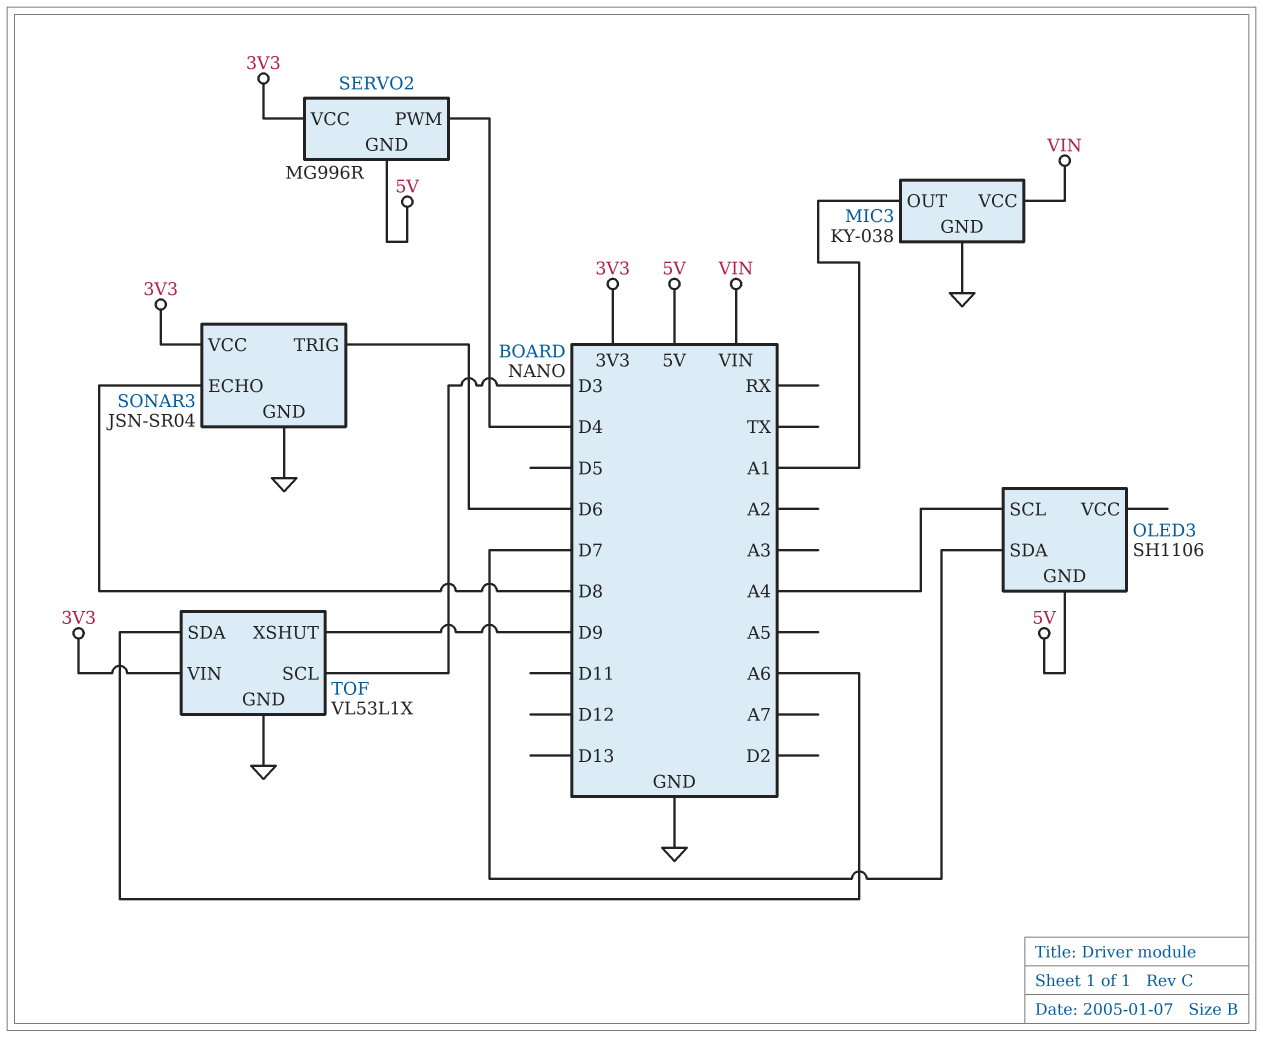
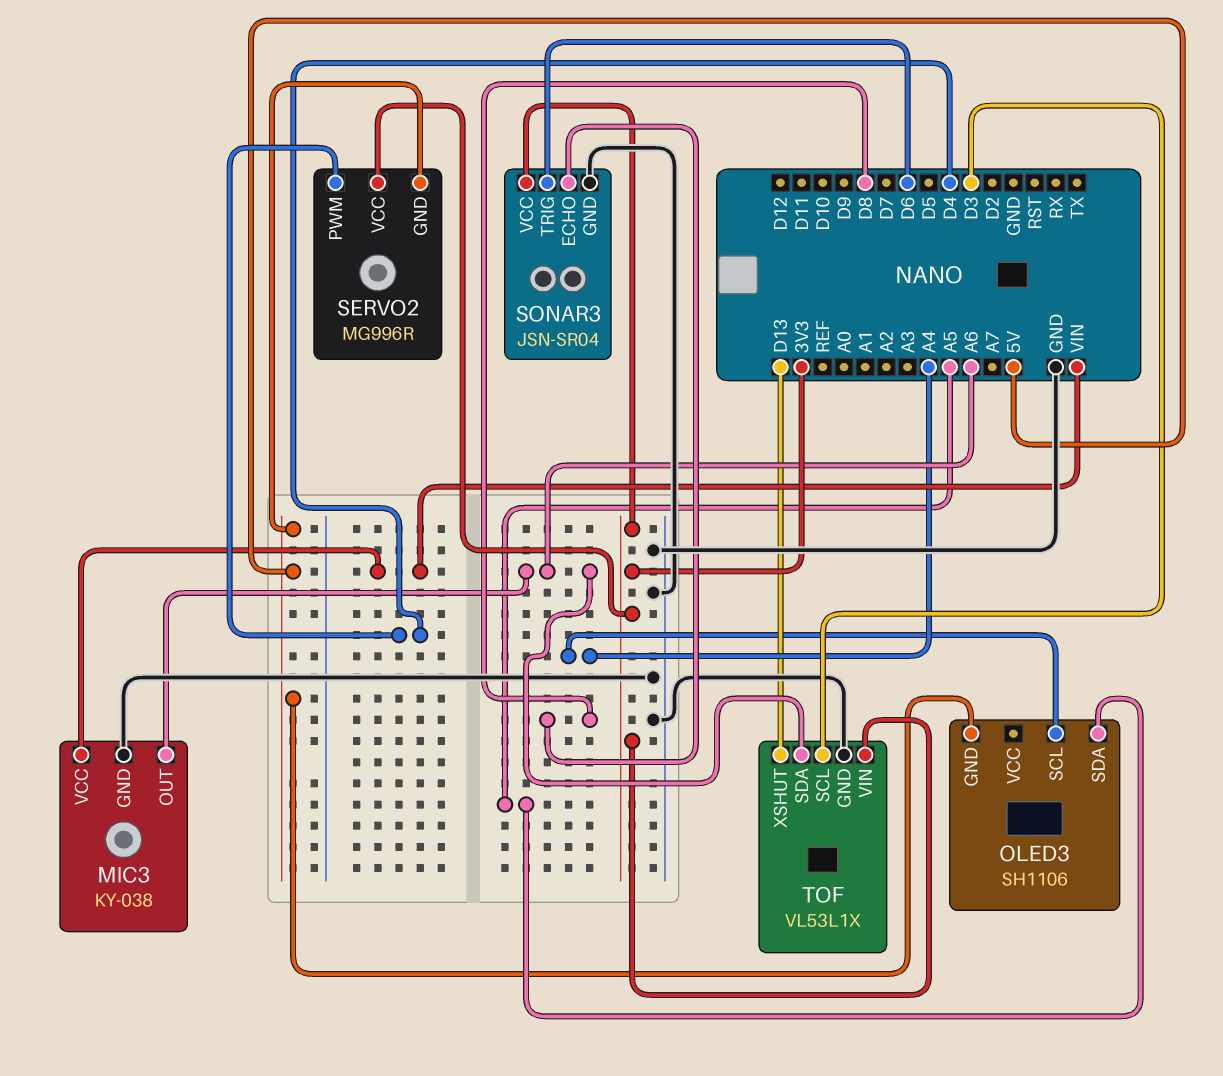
MIC3 pin OUT: A1 -> A6
OLED3 pin SDA: D7 -> A5
TOF pin XSHUT: D9 -> D13

